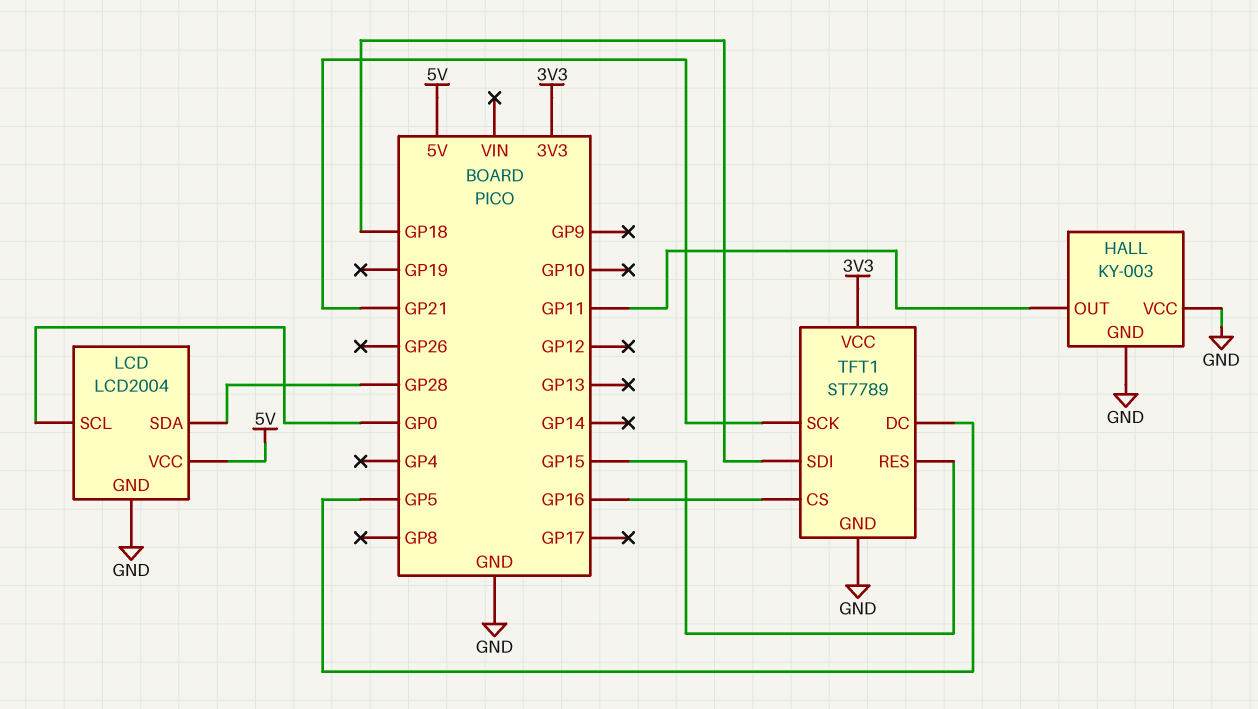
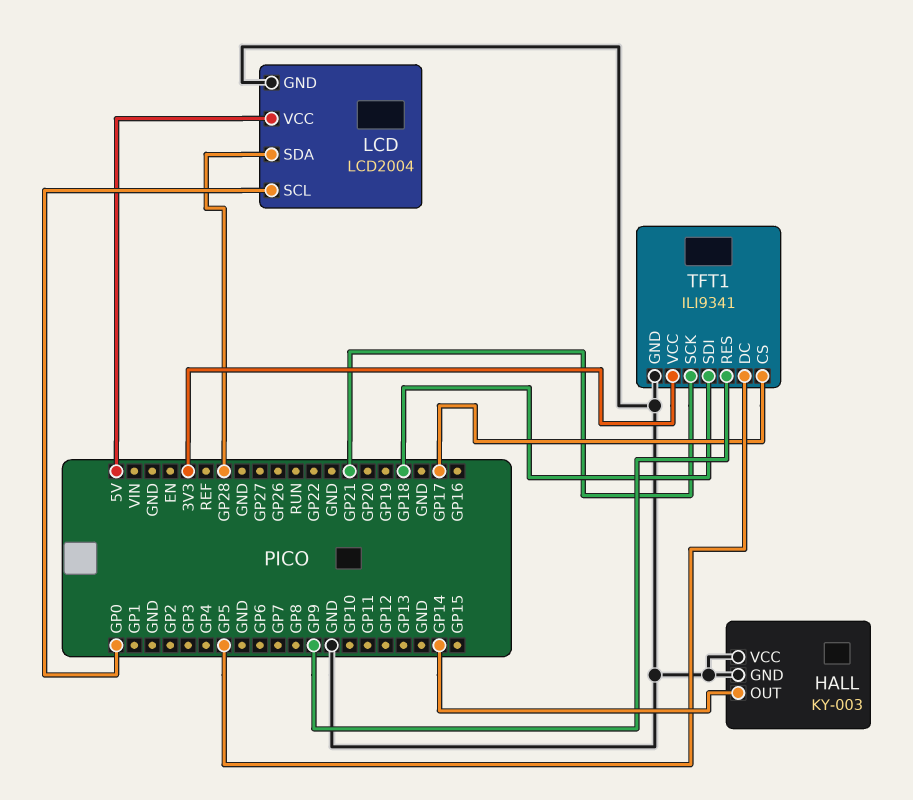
HALL pin OUT: GP11 -> GP14
TFT1: ST7789 -> ILI9341
TFT1 pin CS: GP16 -> GP17
TFT1 pin RES: GP15 -> GP9

